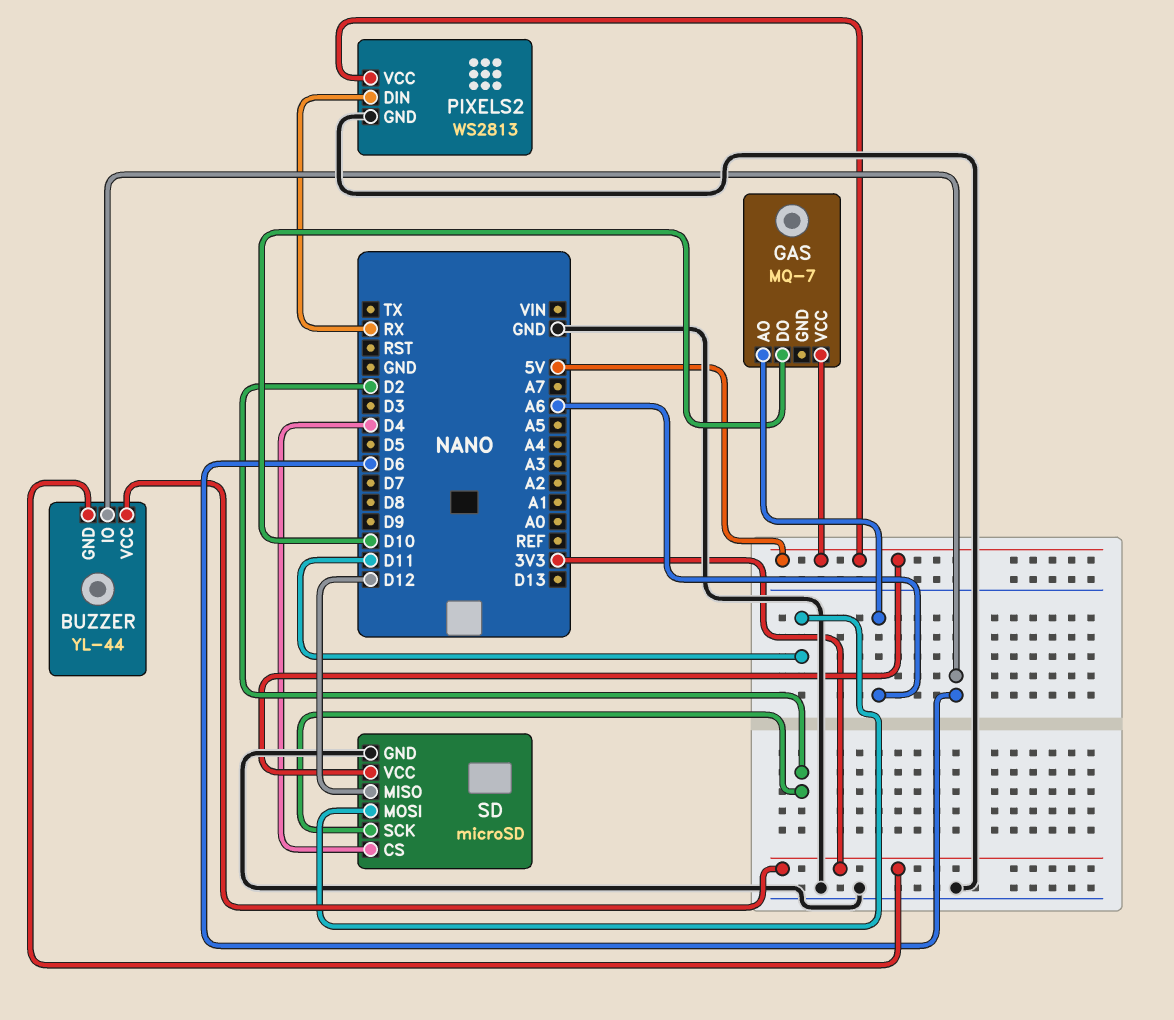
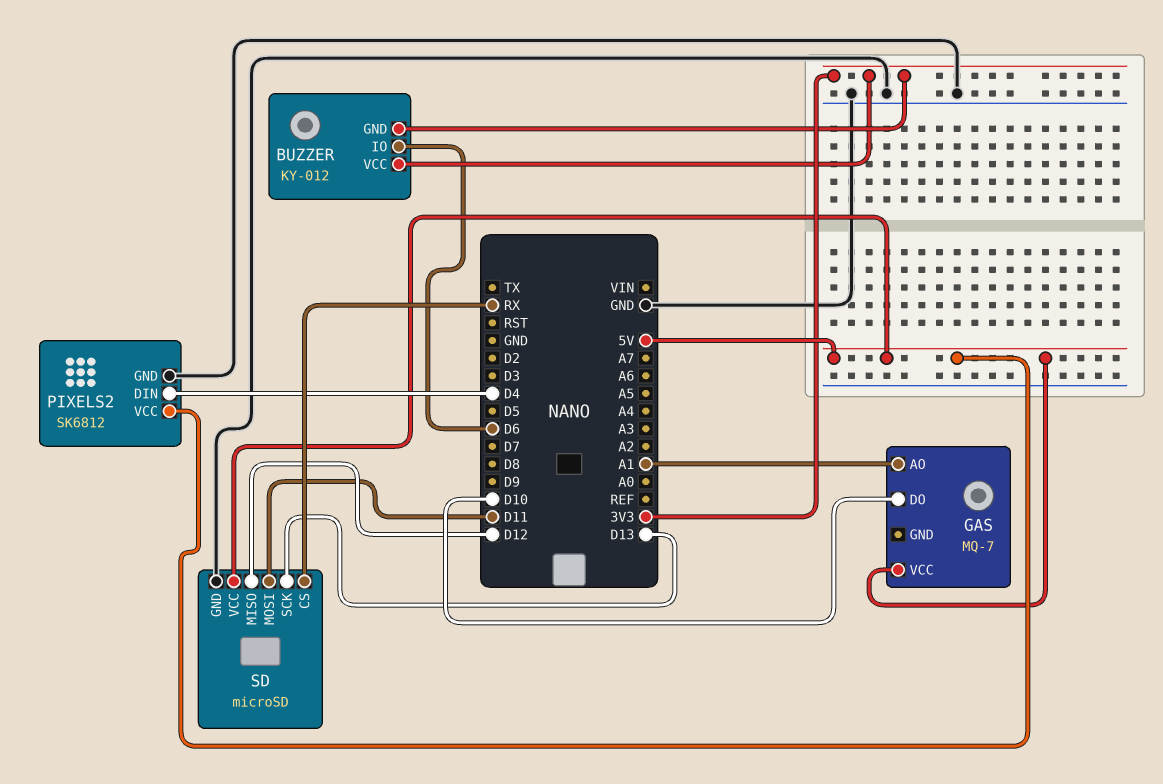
BUZZER: YL-44 -> KY-012
GAS pin AO: A6 -> A1
PIXELS2: WS2813 -> SK6812
PIXELS2 pin DIN: RX -> D4
SD pin CS: D4 -> RX
SD pin SCK: D2 -> D13

